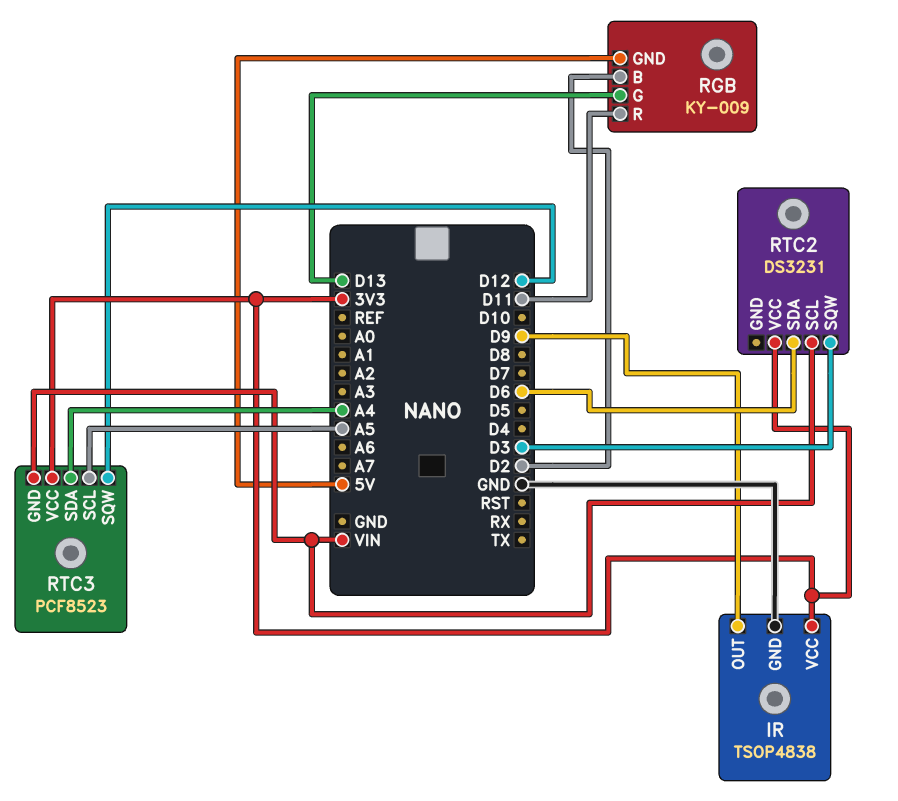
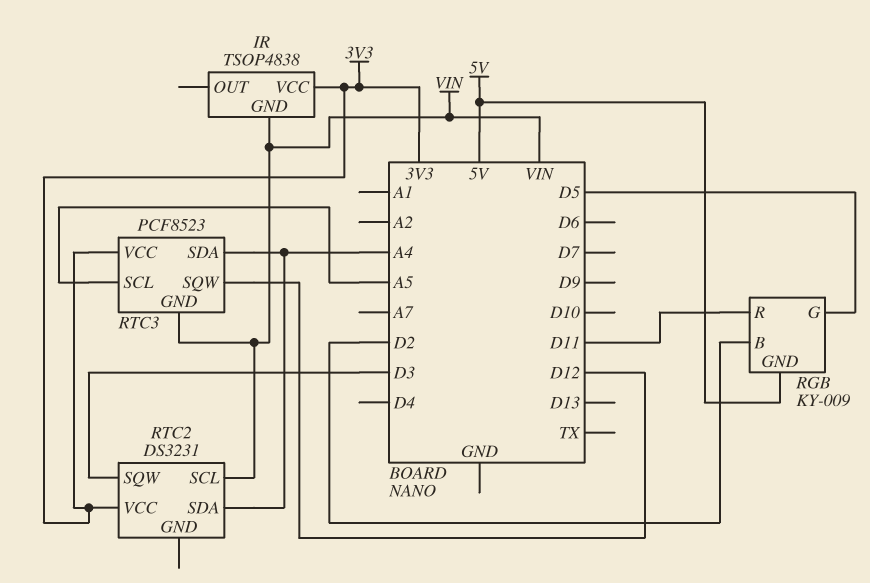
IR pin GND: GND -> VIN
IR pin OUT: D9 -> none
RGB pin G: D13 -> D5
RTC2 pin SDA: D6 -> A4

